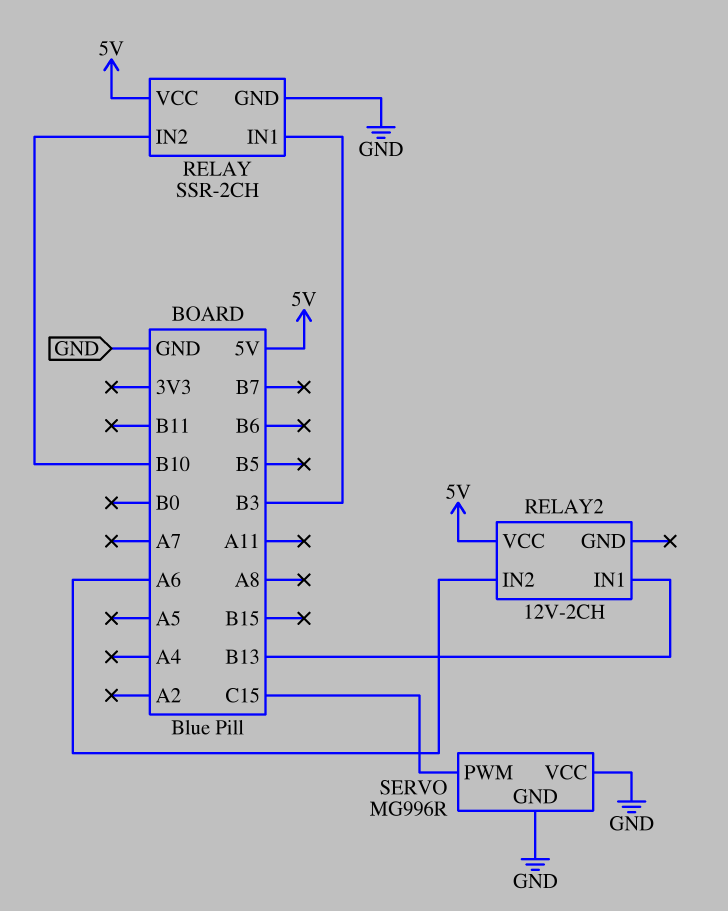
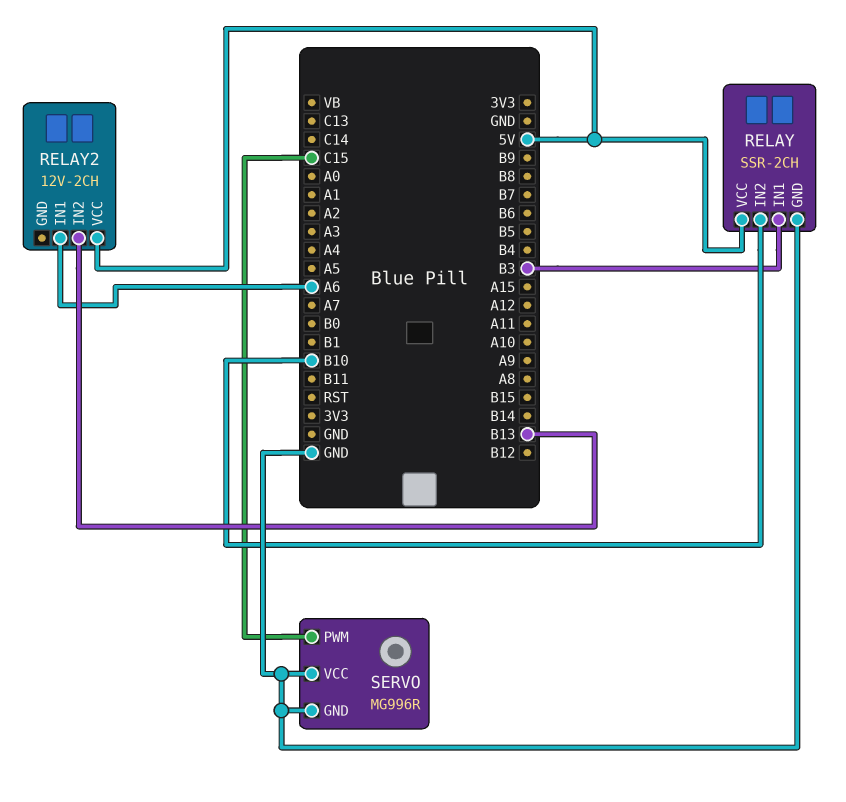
RELAY2 pin IN1: B13 -> A6
RELAY2 pin IN2: A6 -> B13

